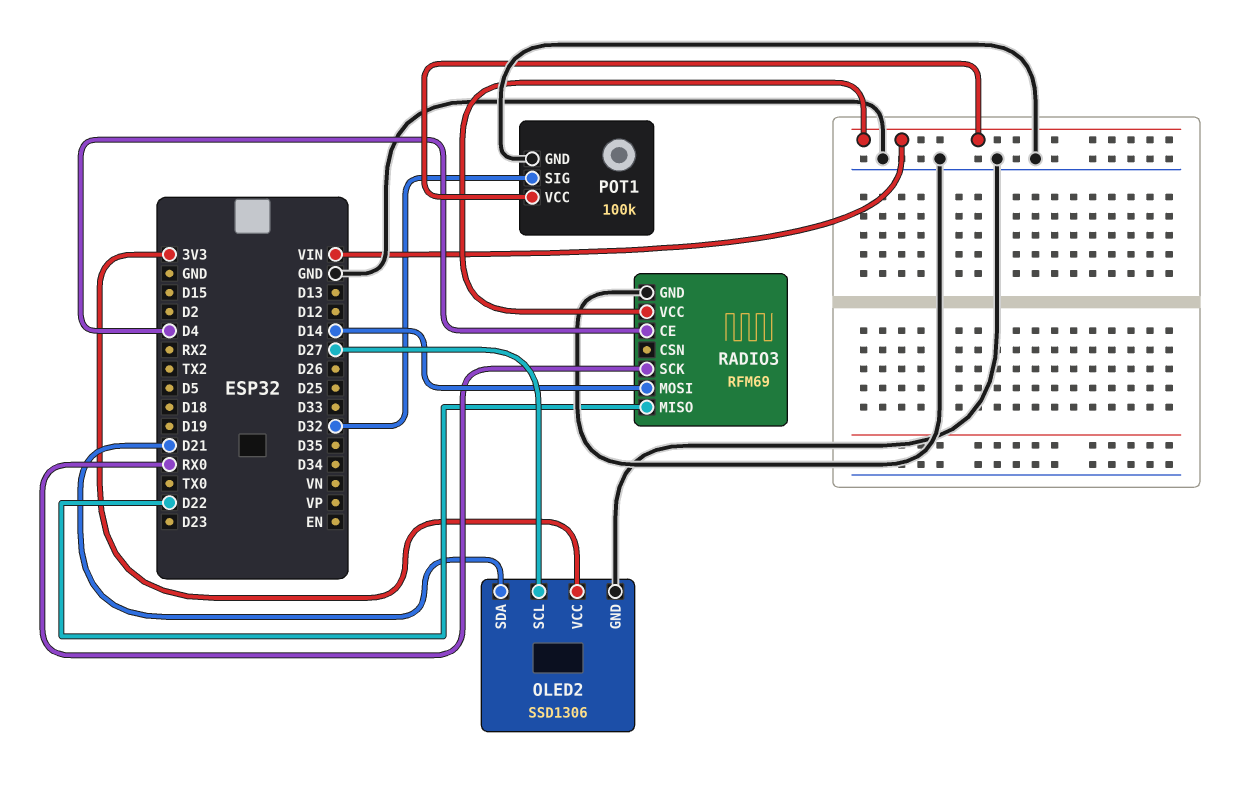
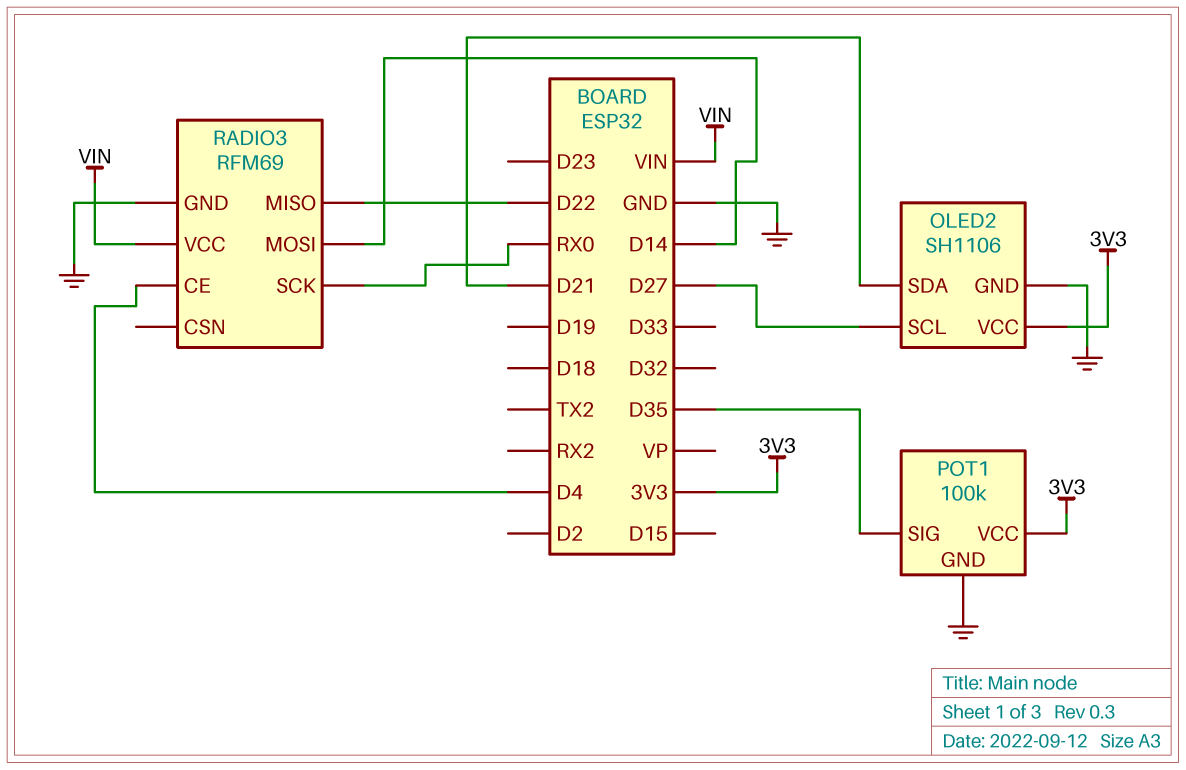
OLED2: SSD1306 -> SH1106
POT1 pin SIG: D32 -> D35
POT1 pin VCC: VIN -> 3V3

